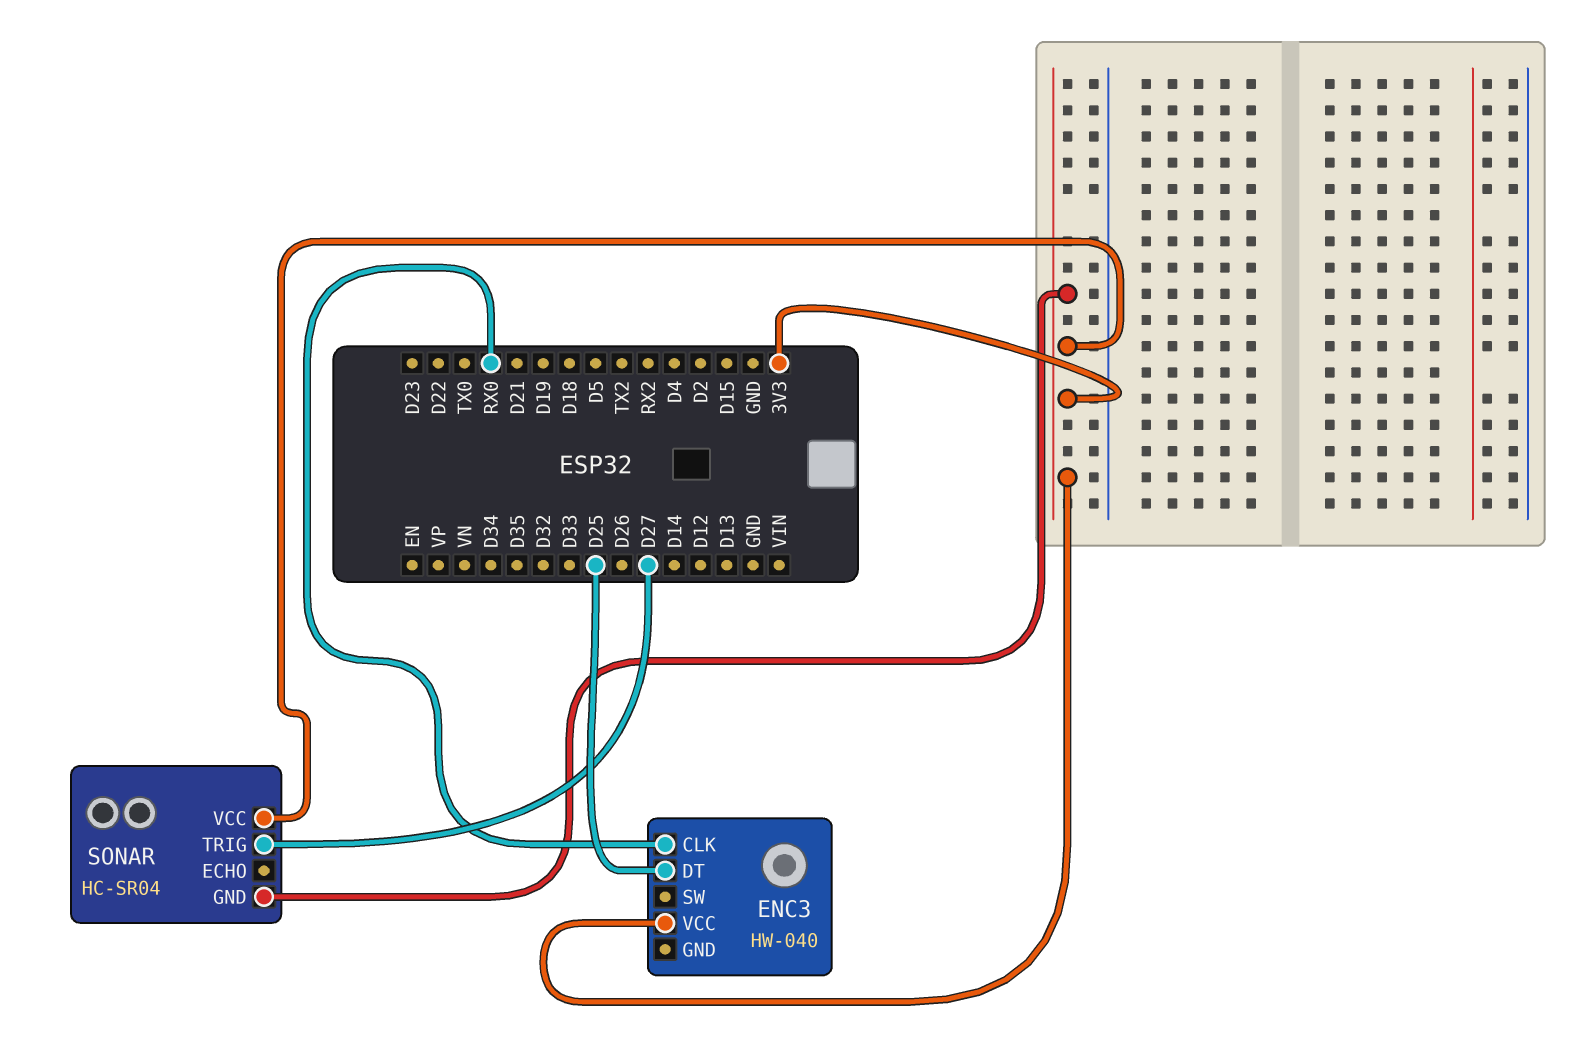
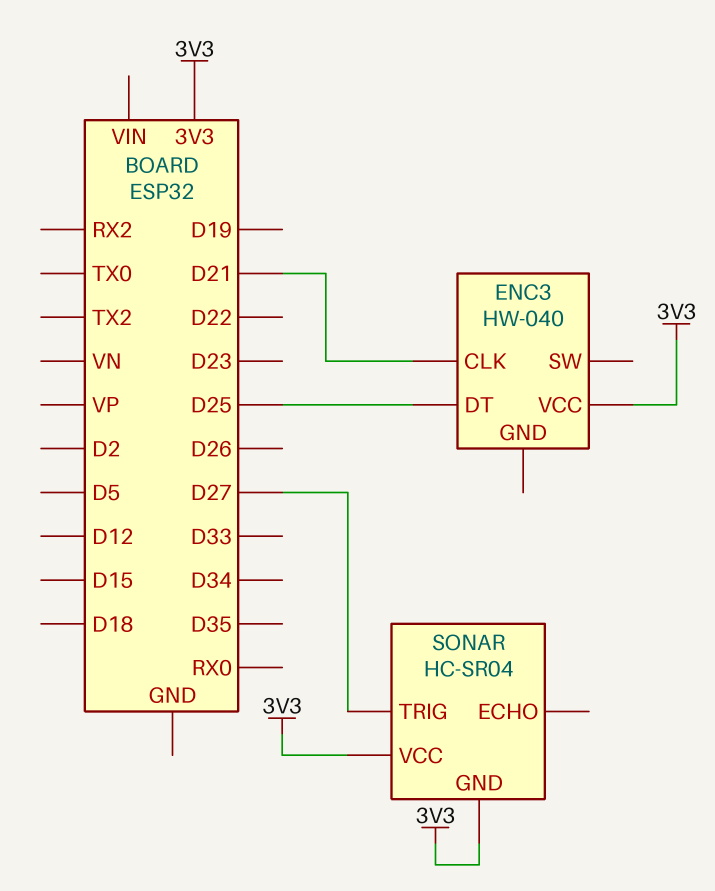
ENC3 pin CLK: RX0 -> D21

